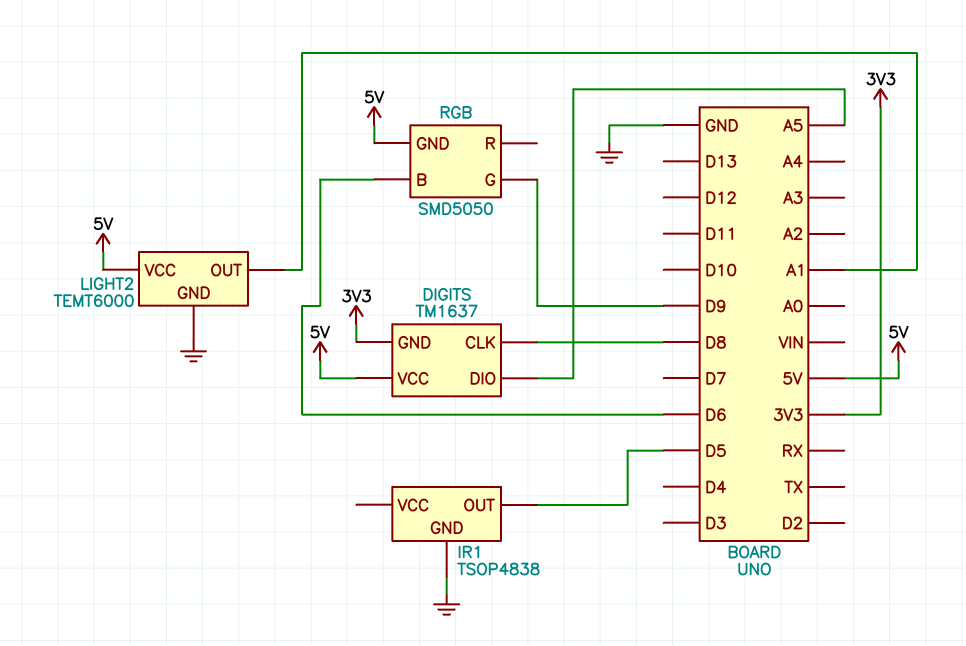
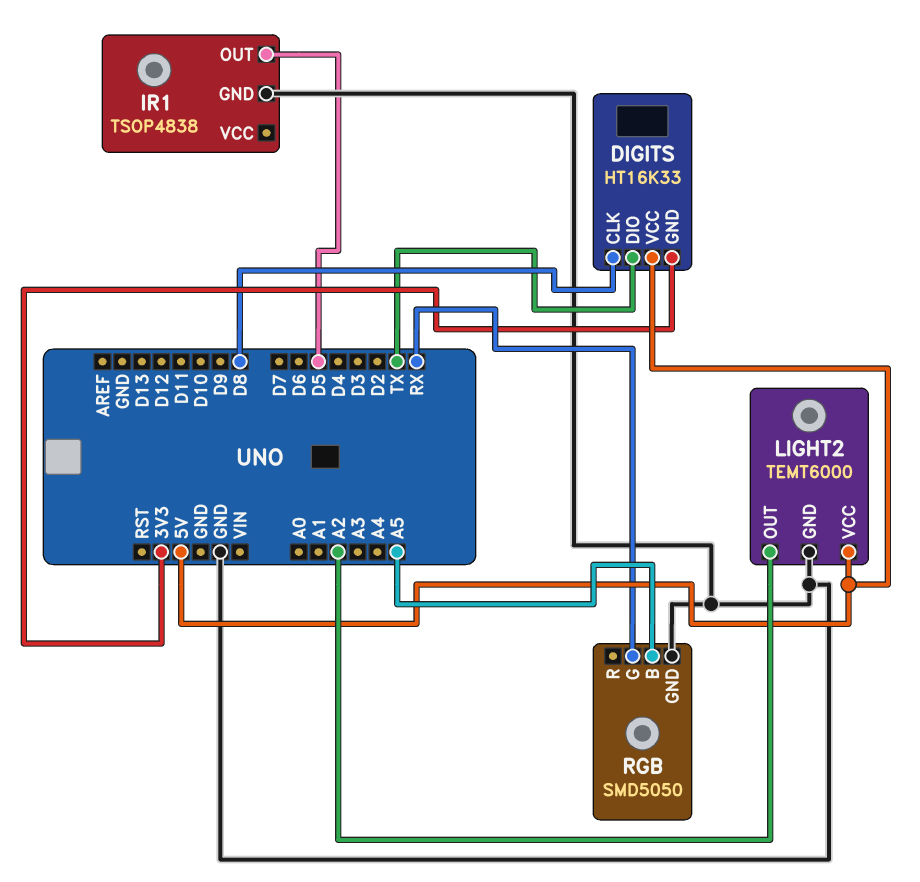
DIGITS: TM1637 -> HT16K33
DIGITS pin DIO: A5 -> TX
LIGHT2 pin OUT: A1 -> A2
RGB pin B: D6 -> A5
RGB pin G: D9 -> RX
RGB pin GND: 5V -> GND

